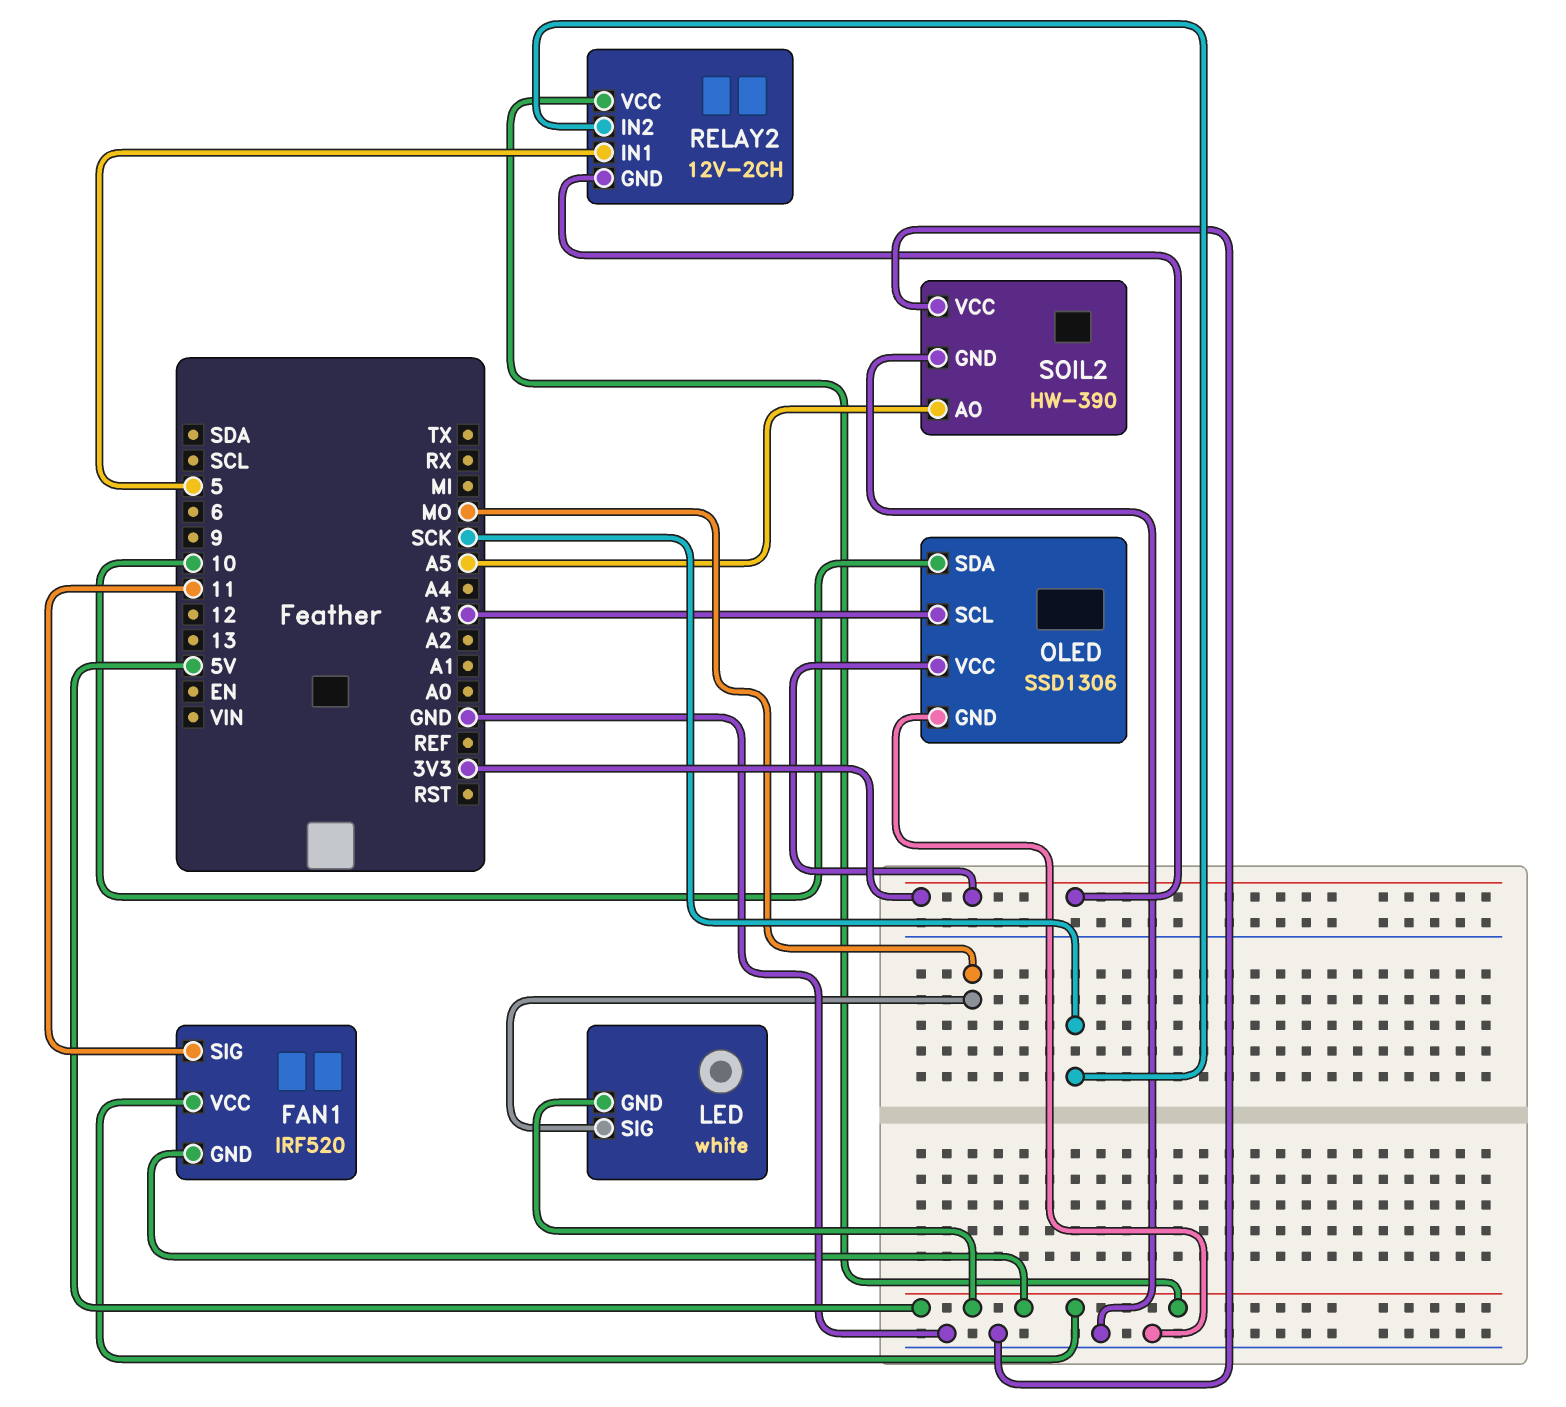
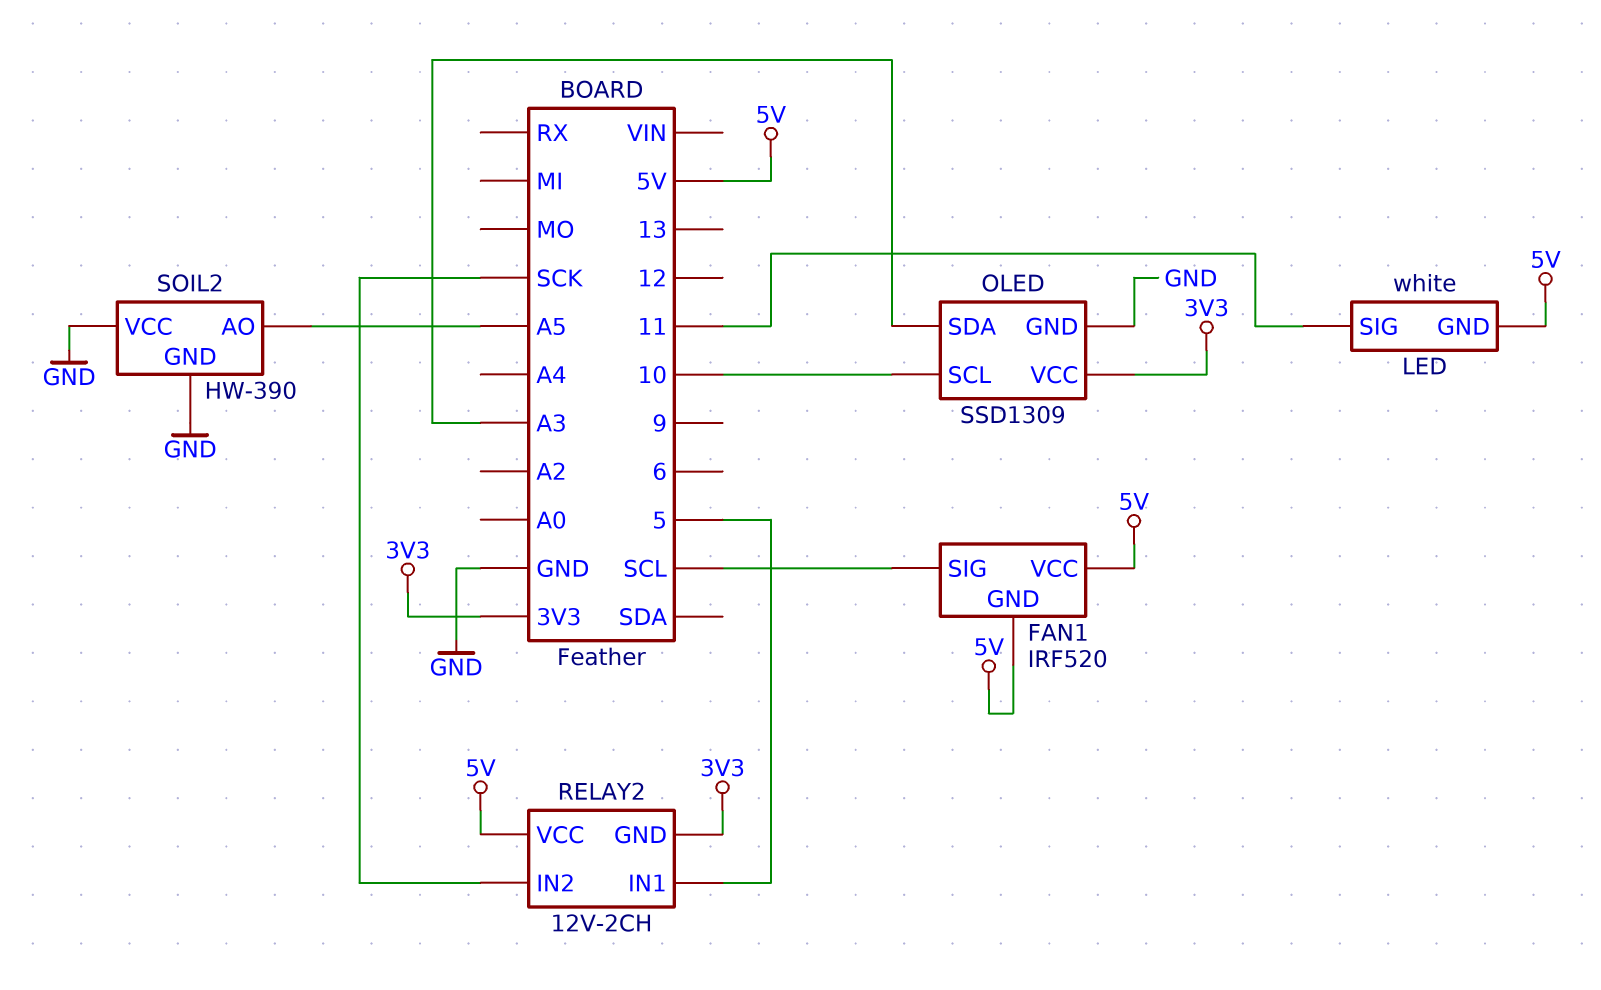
FAN1 pin SIG: 11 -> SCL
LED pin SIG: MO -> 11
OLED: SSD1306 -> SSD1309
OLED pin SCL: A3 -> 10
OLED pin SDA: 10 -> A3

